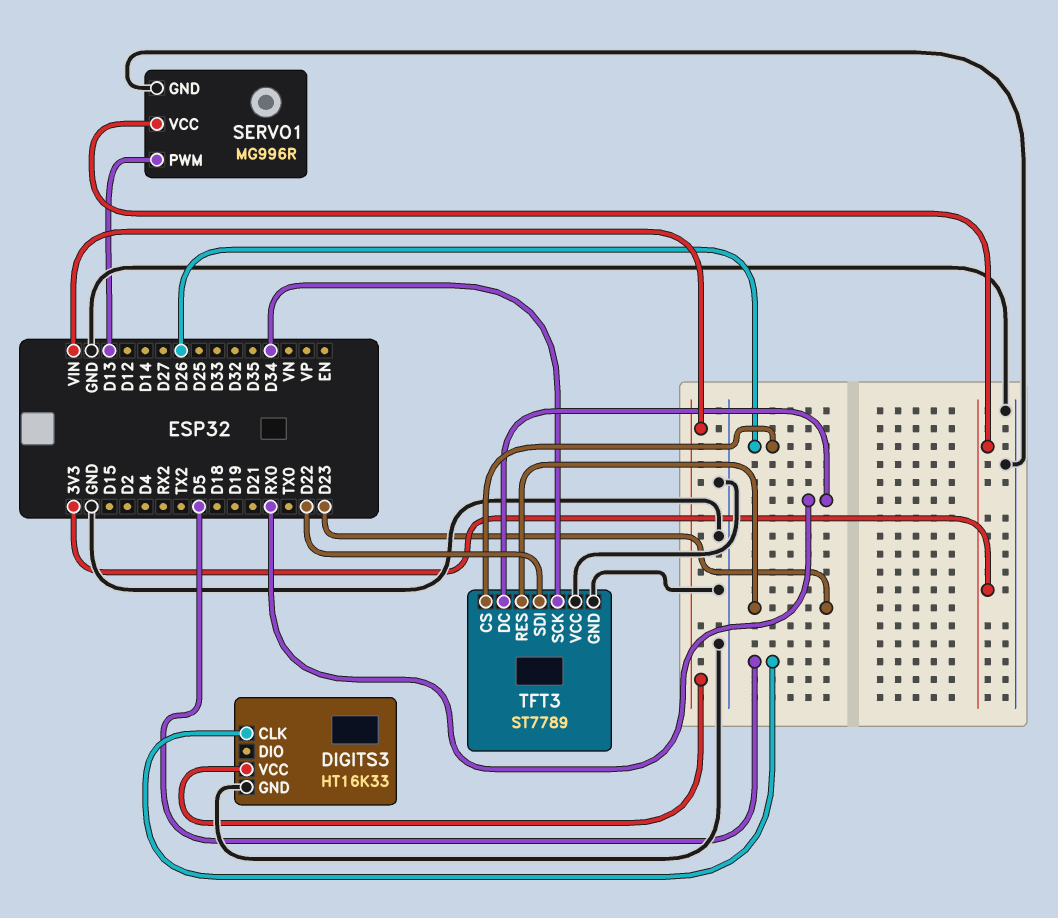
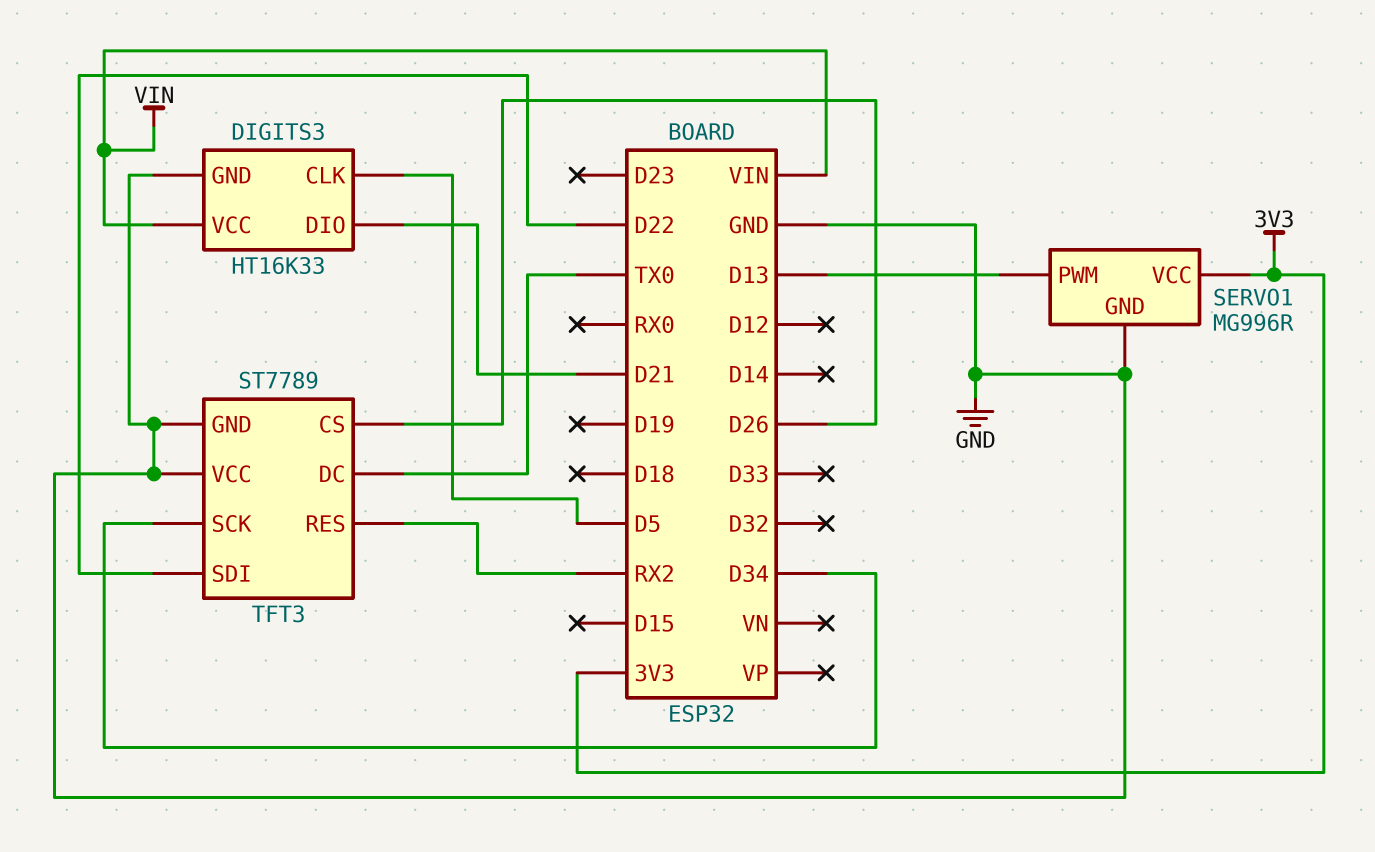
DIGITS3 pin DIO: none -> D21
TFT3 pin DC: RX0 -> TX0
TFT3 pin RES: D23 -> RX2

